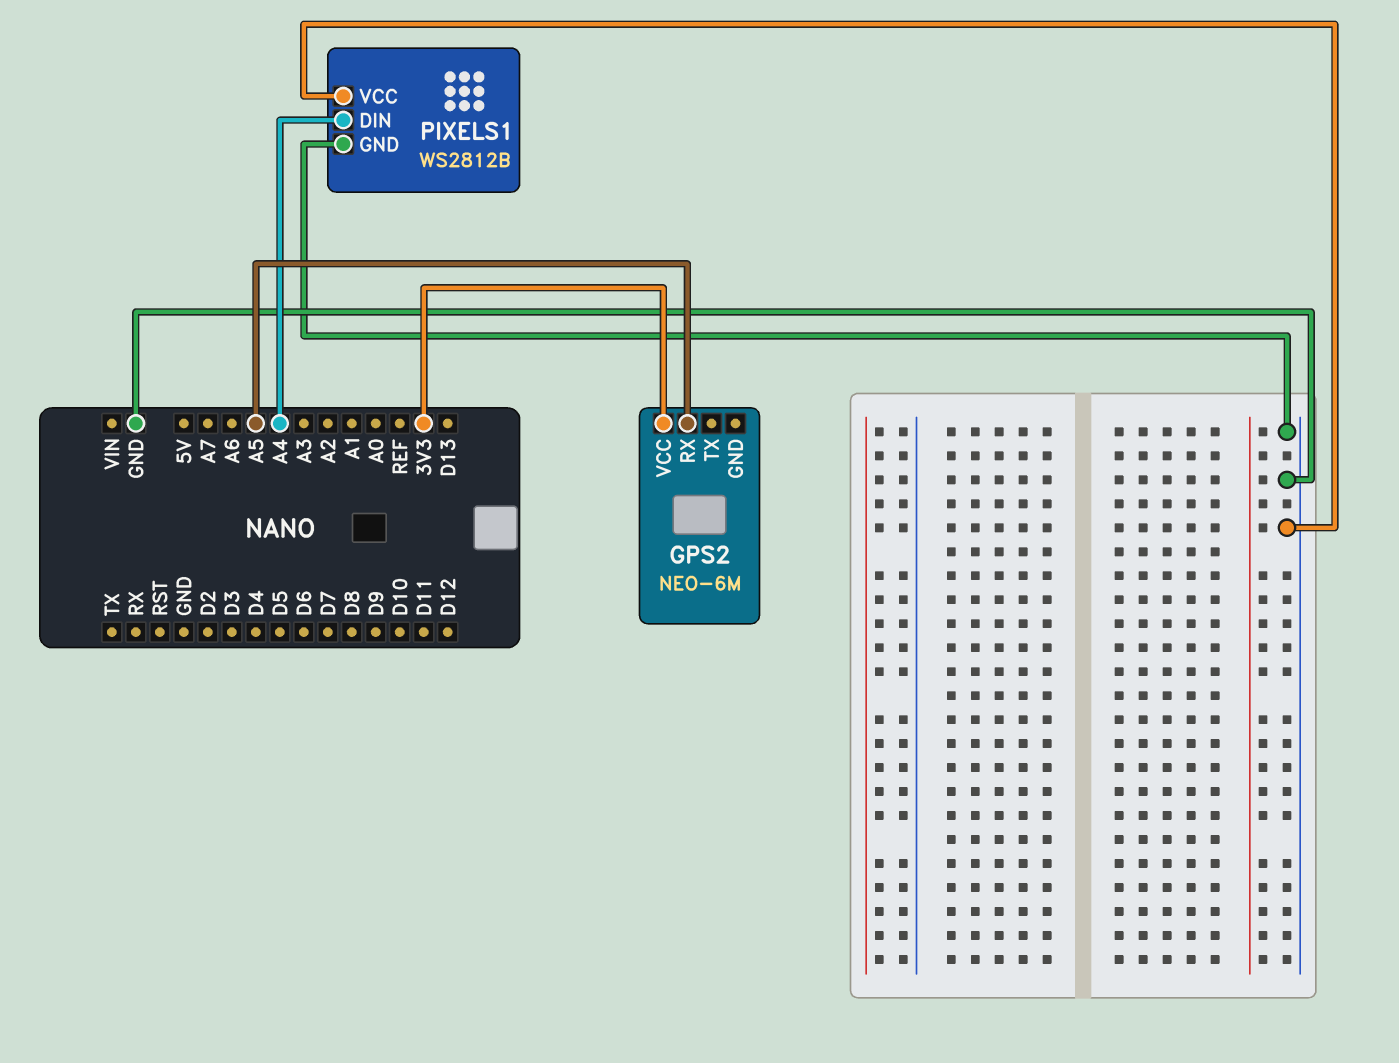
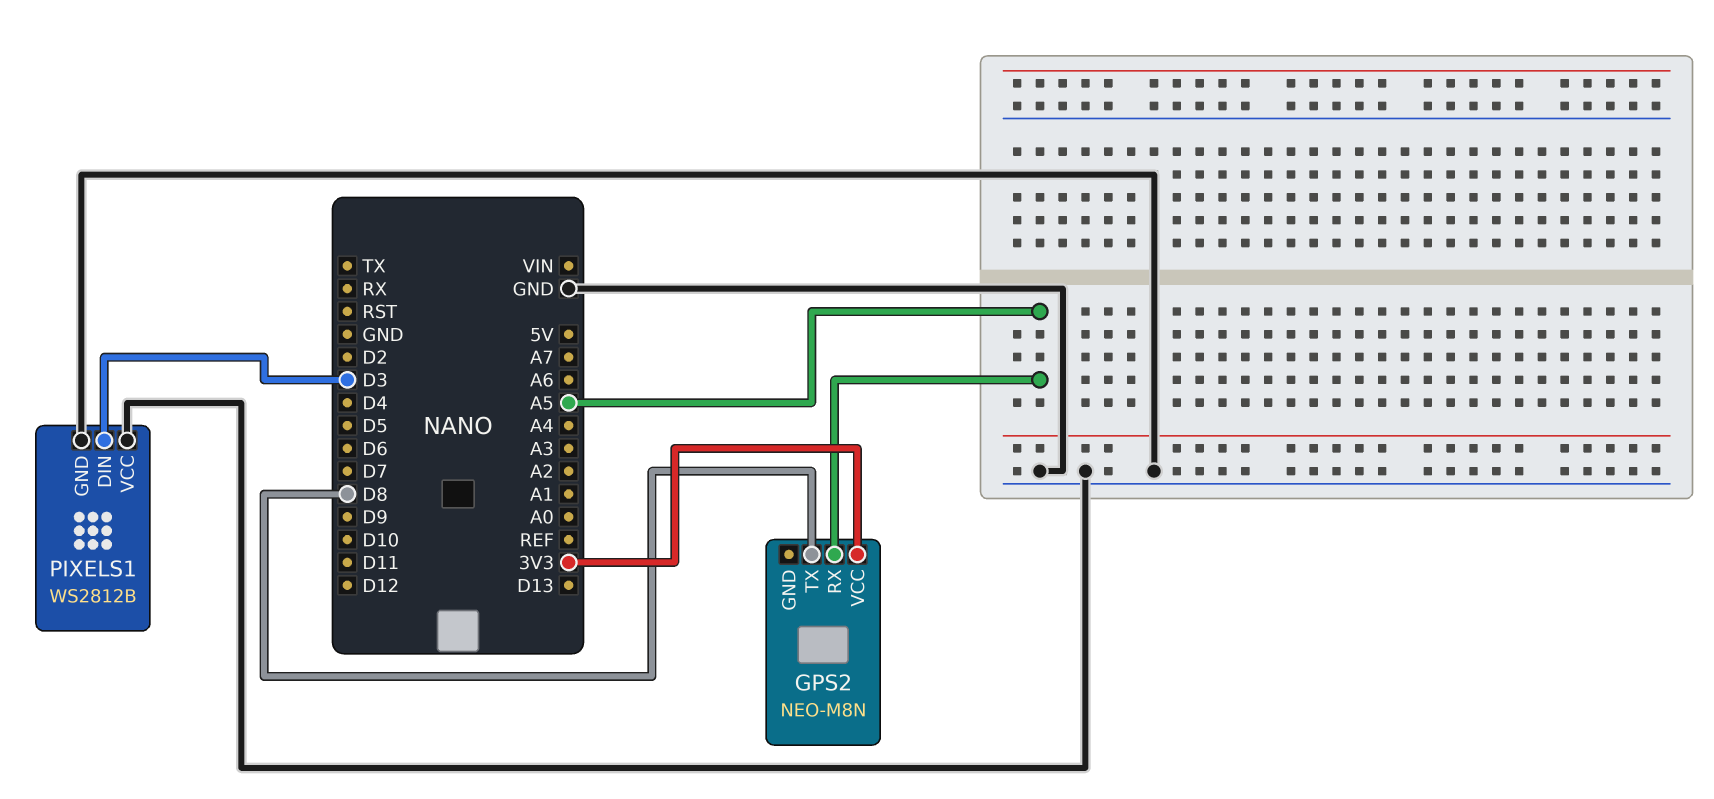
GPS2: NEO-6M -> NEO-M8N
GPS2 pin TX: none -> D8
PIXELS1 pin DIN: A4 -> D3

